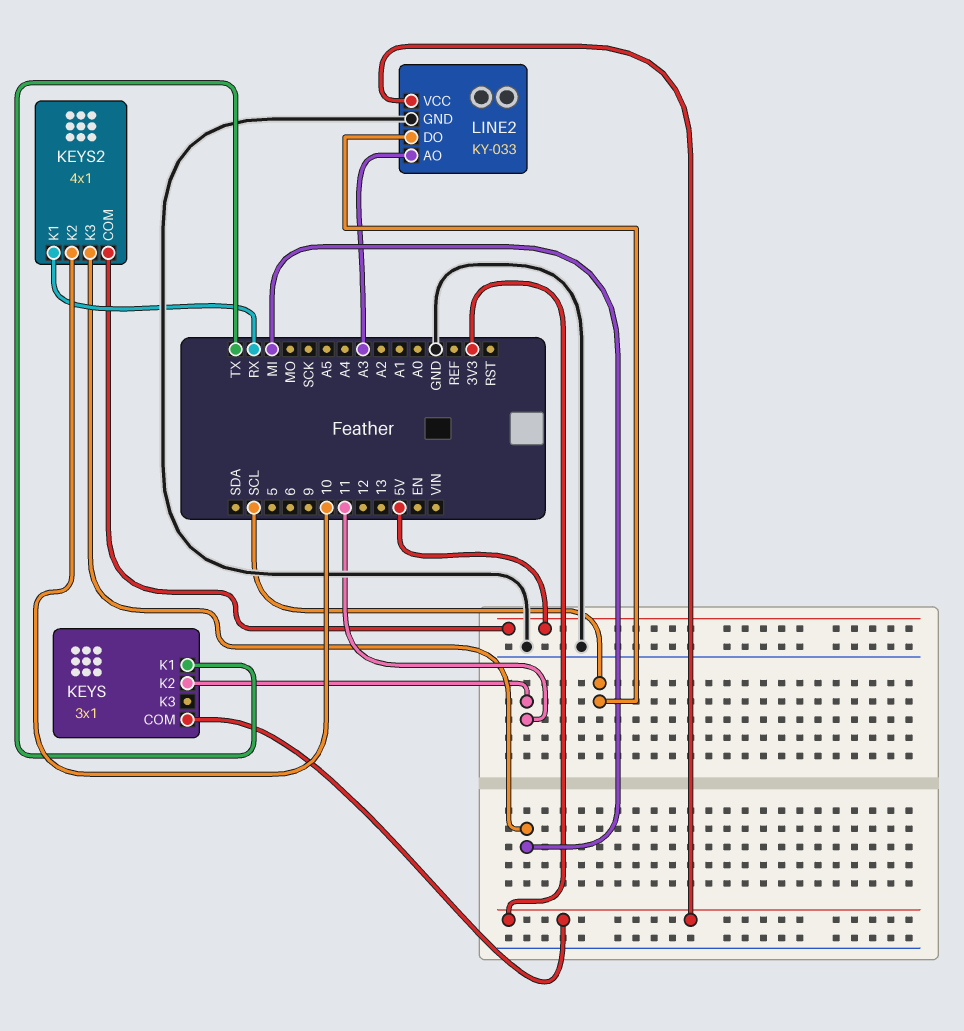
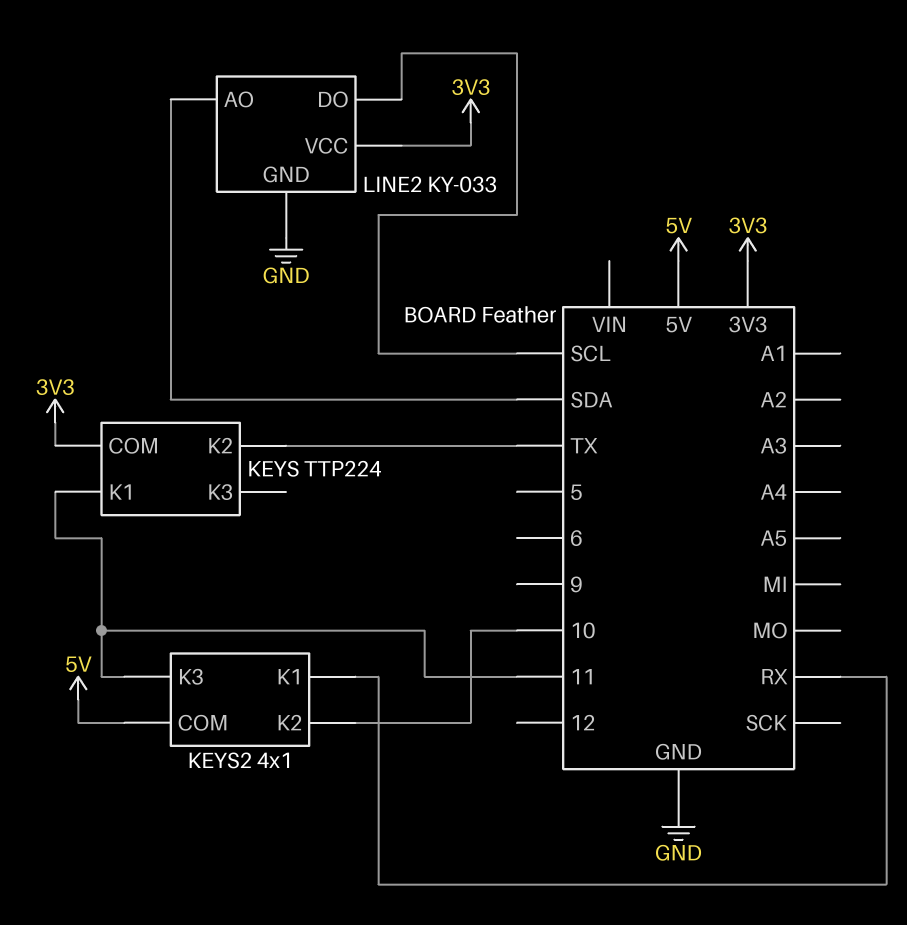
KEYS: 3x1 -> TTP224
KEYS pin K1: TX -> 11
KEYS pin K2: 11 -> TX
KEYS2 pin K3: MI -> 11
LINE2 pin AO: A3 -> SDA

